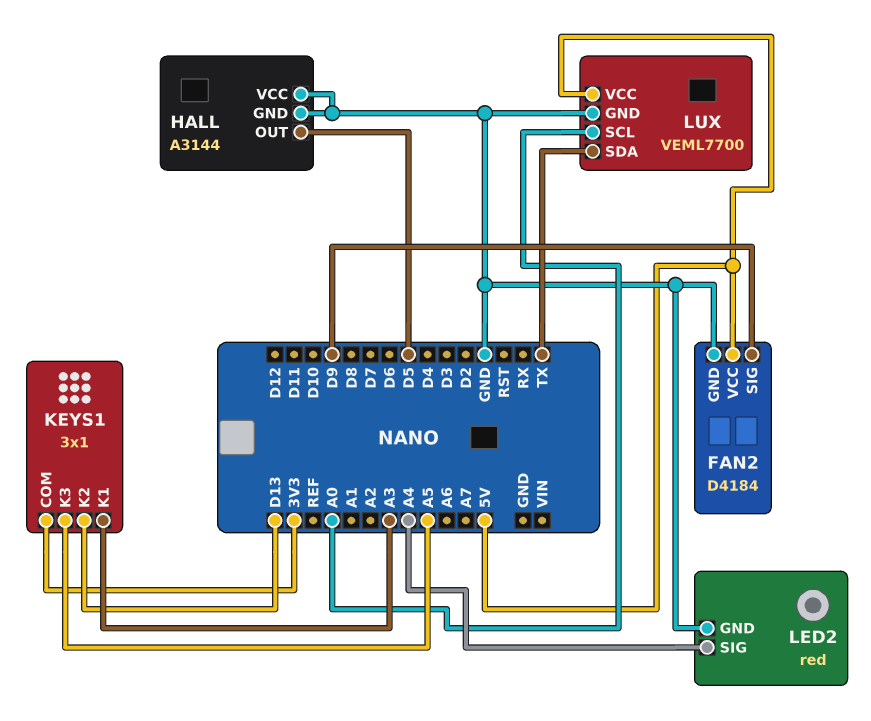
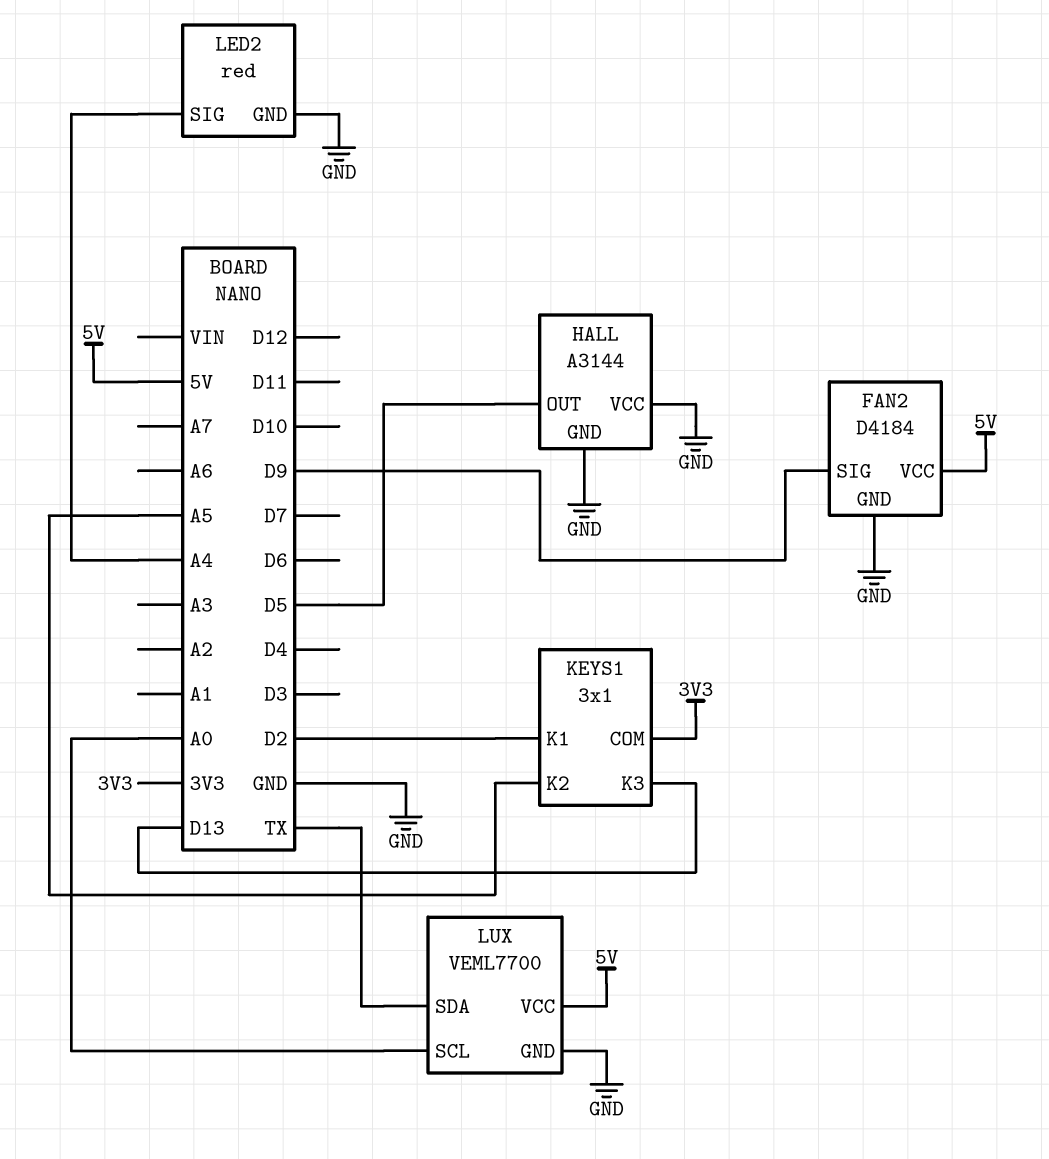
KEYS1 pin K1: A3 -> D2
KEYS1 pin K2: D13 -> A5
KEYS1 pin K3: A5 -> D13

